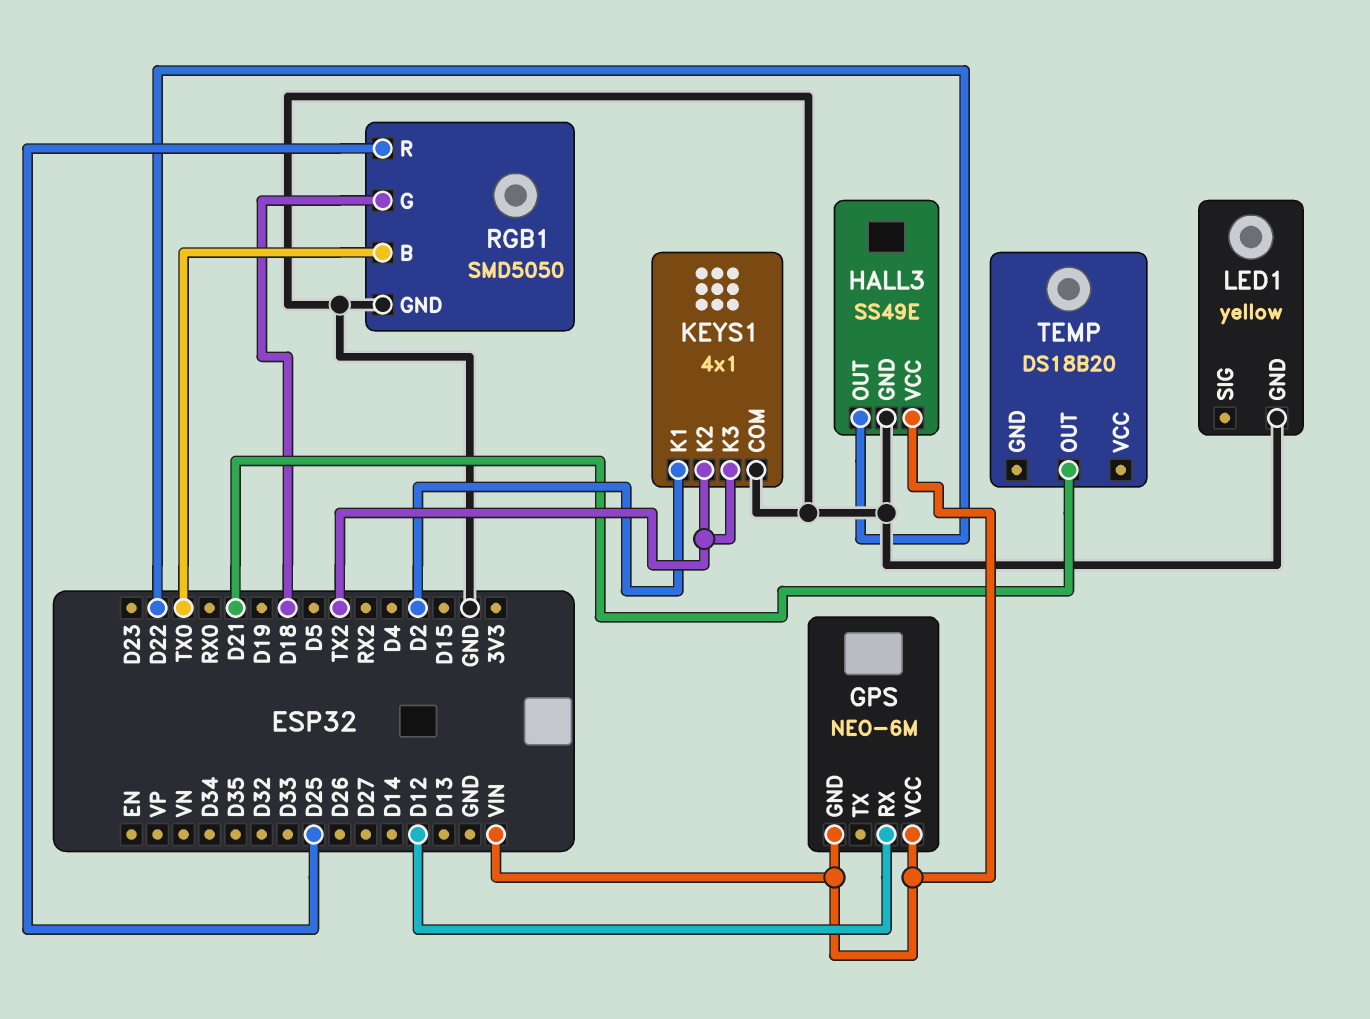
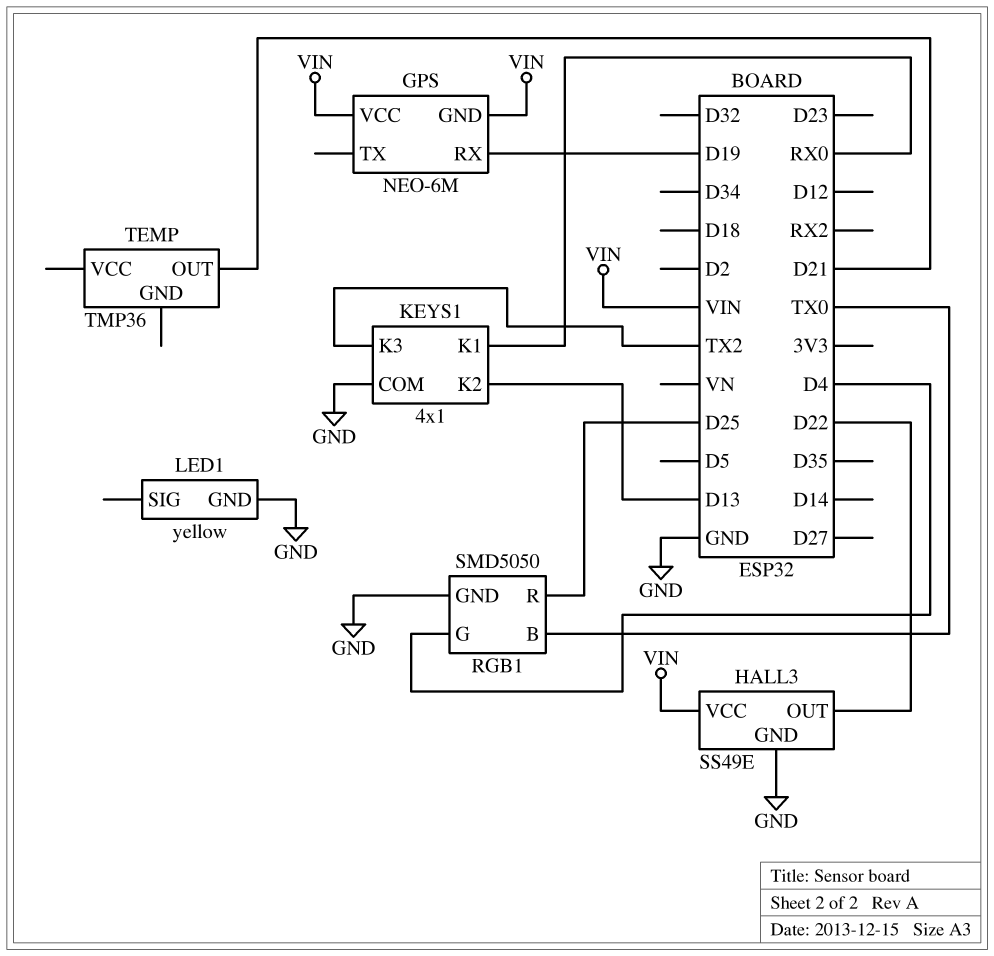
GPS pin RX: D12 -> D19
KEYS1 pin K1: D2 -> RX0
KEYS1 pin K2: TX2 -> D13
RGB1 pin G: D18 -> D4
TEMP: DS18B20 -> TMP36

